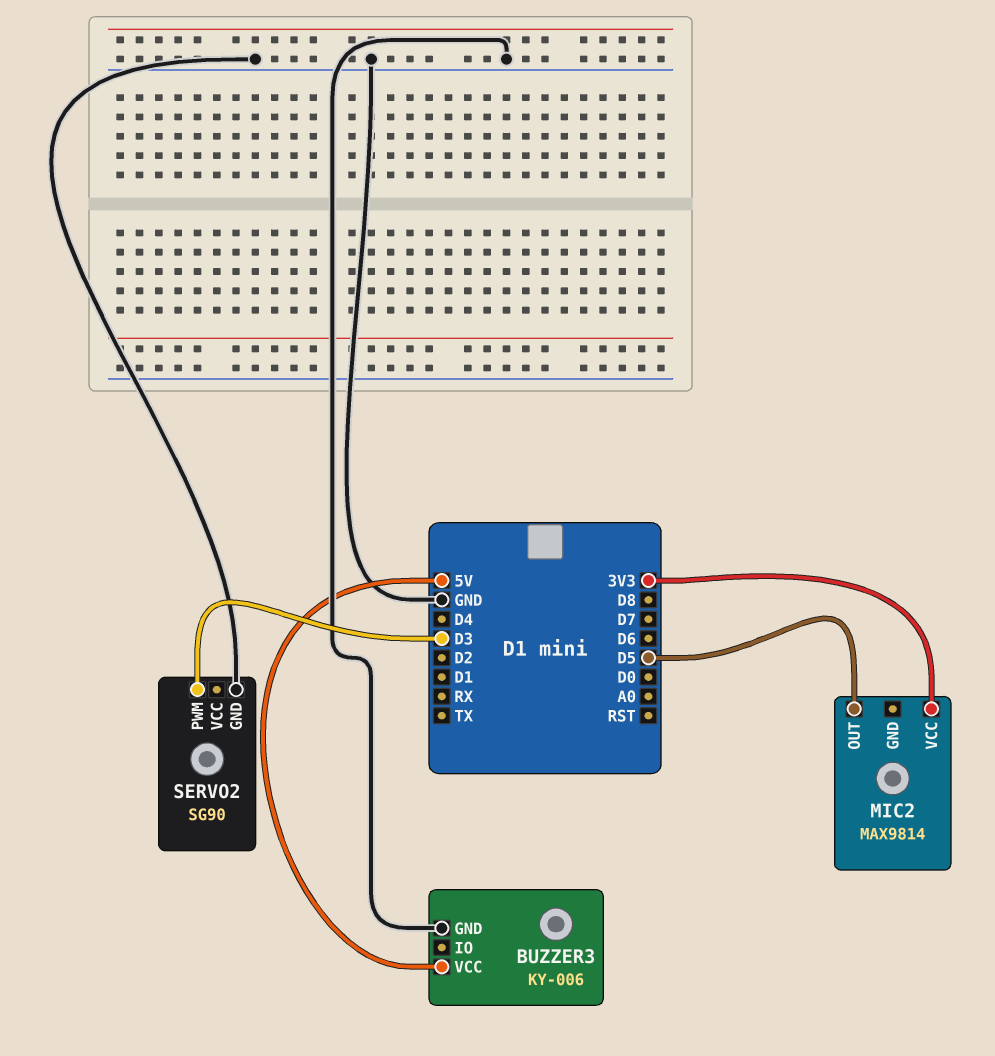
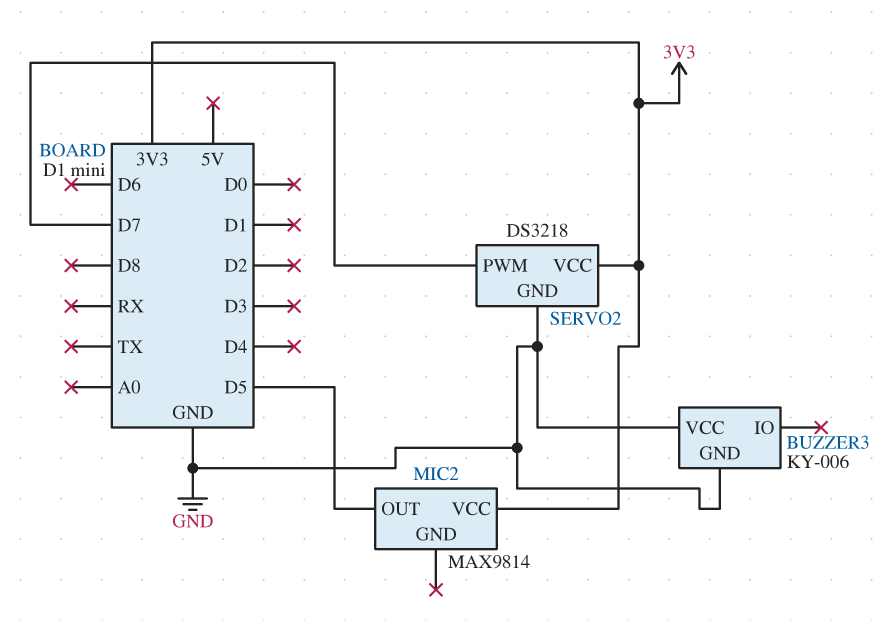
BUZZER3 pin VCC: 5V -> GND
SERVO2: SG90 -> DS3218
SERVO2 pin PWM: D3 -> D7
SERVO2 pin VCC: none -> 3V3

